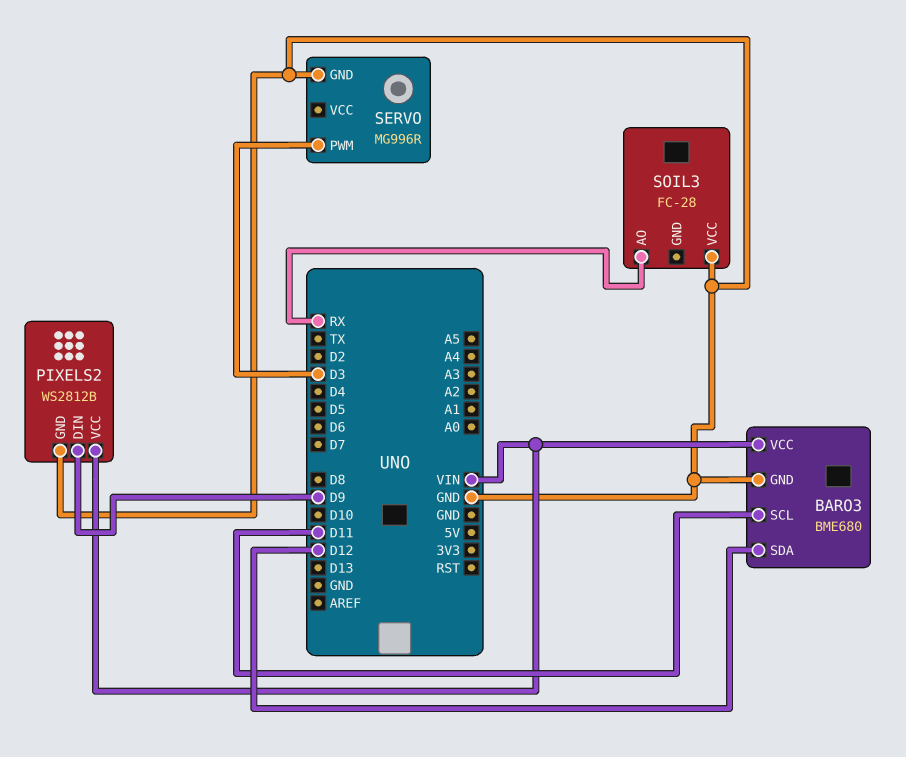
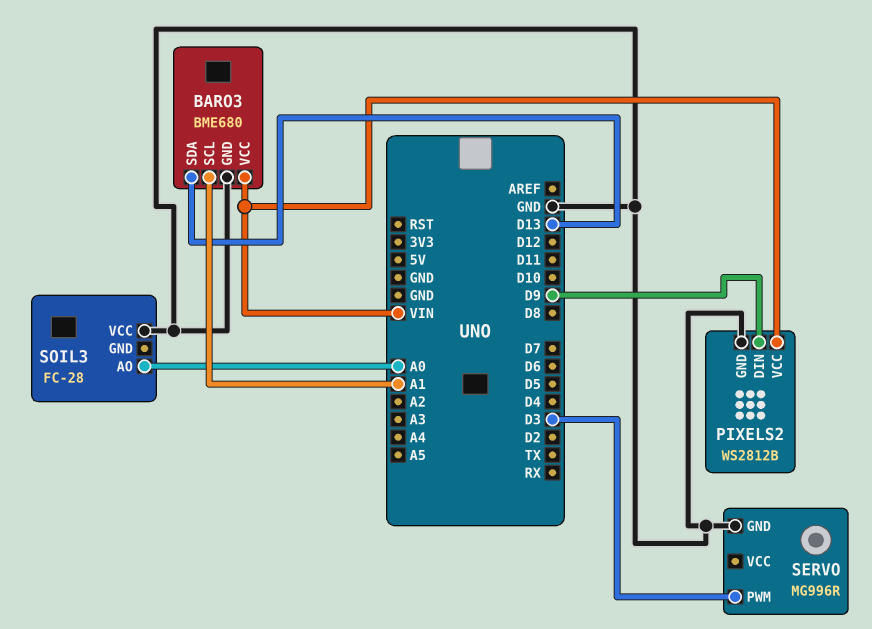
BARO3 pin SCL: D11 -> A1
BARO3 pin SDA: D12 -> D13
SOIL3 pin AO: RX -> A0

